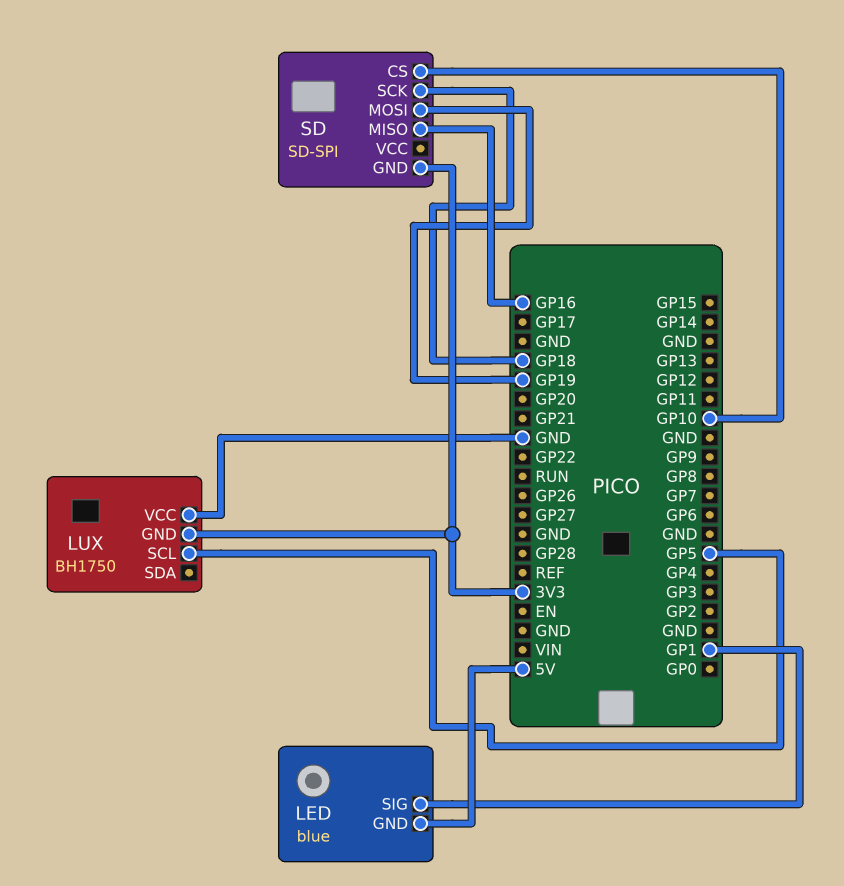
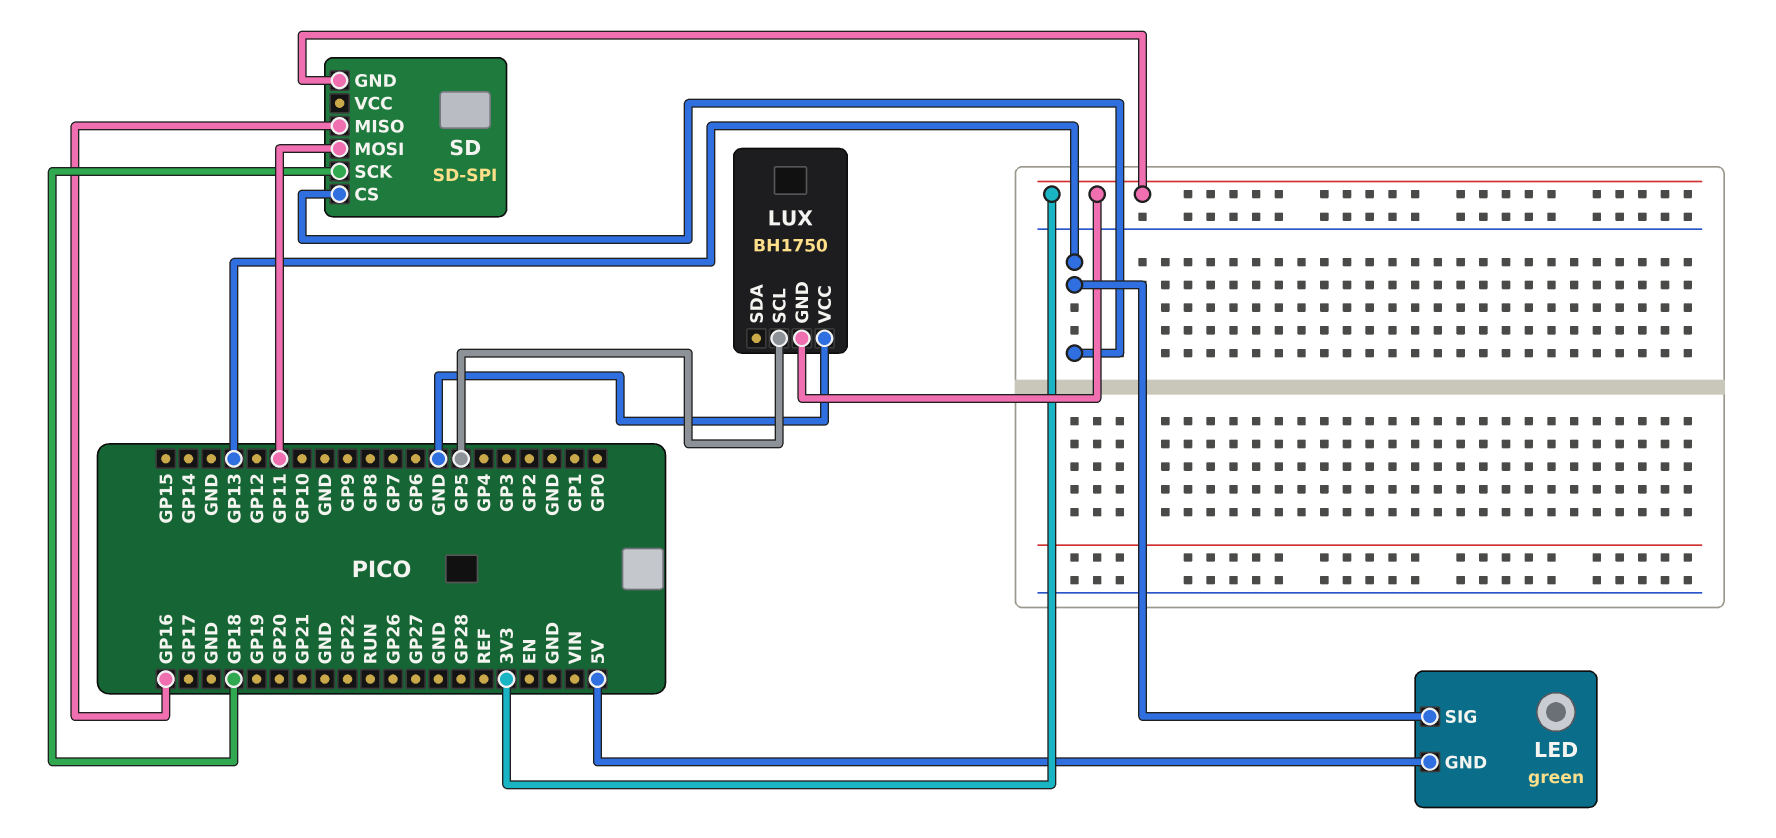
LED: blue -> green
LED pin SIG: GP1 -> GP13
SD pin CS: GP10 -> GP13
SD pin MOSI: GP19 -> GP11

